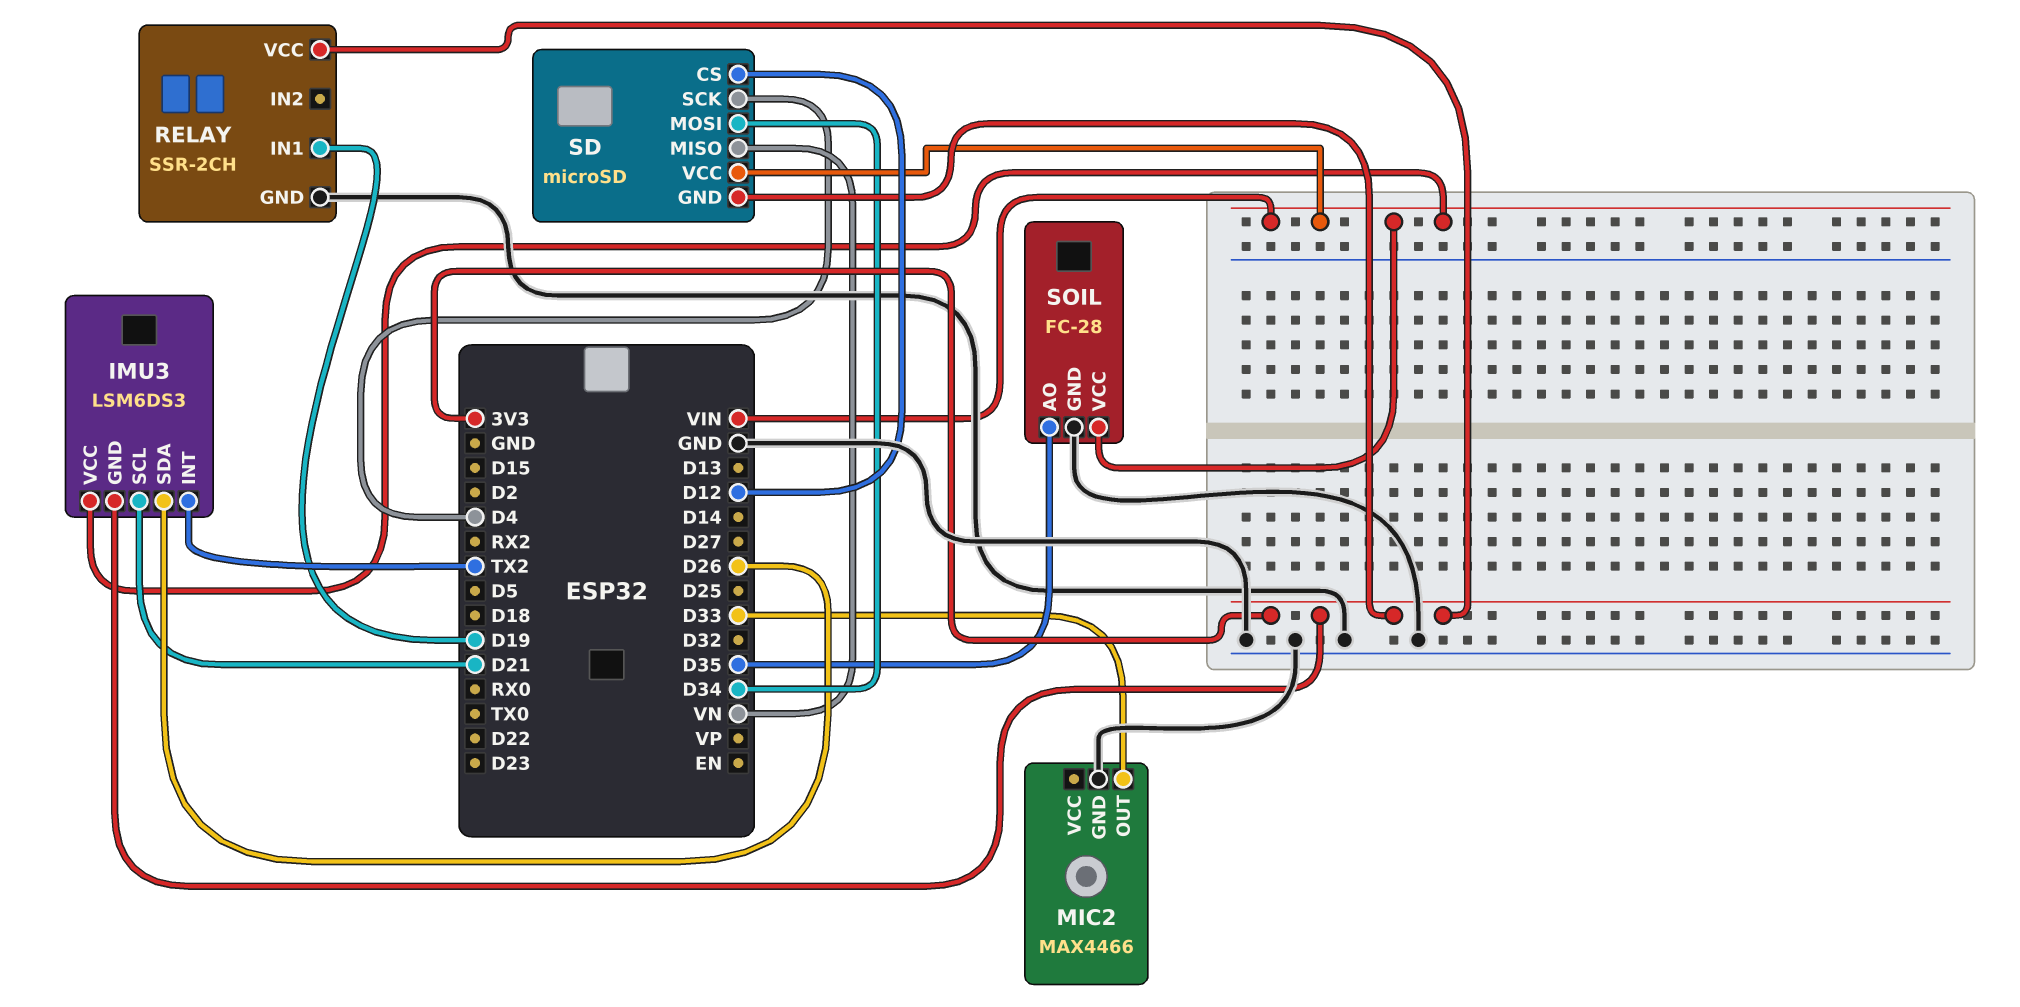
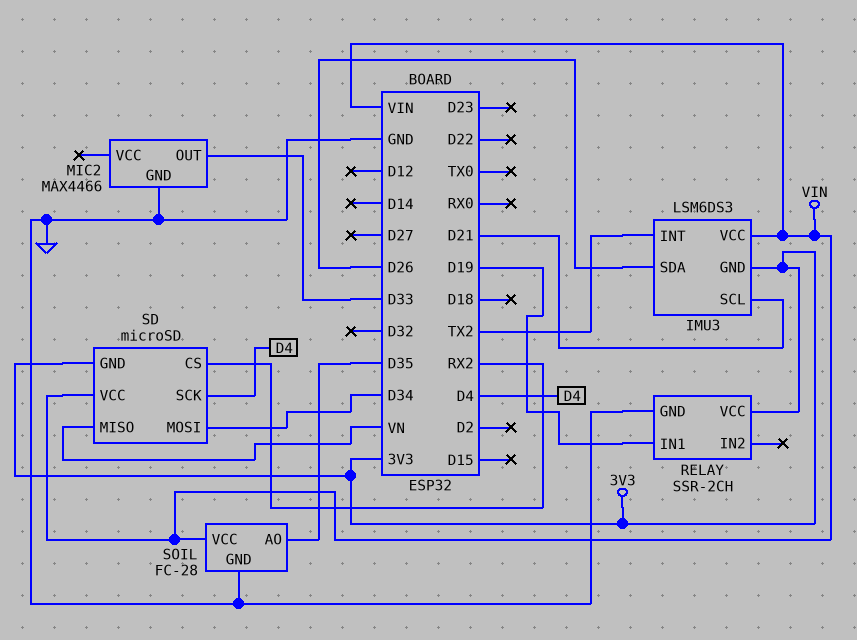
SD pin CS: D12 -> RX2

